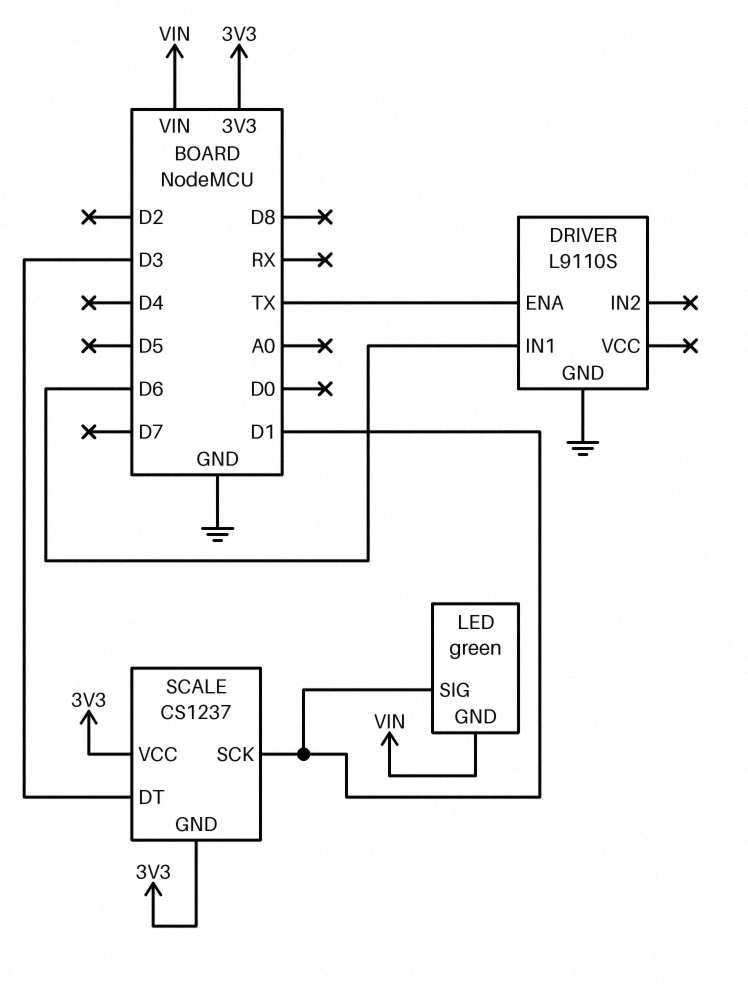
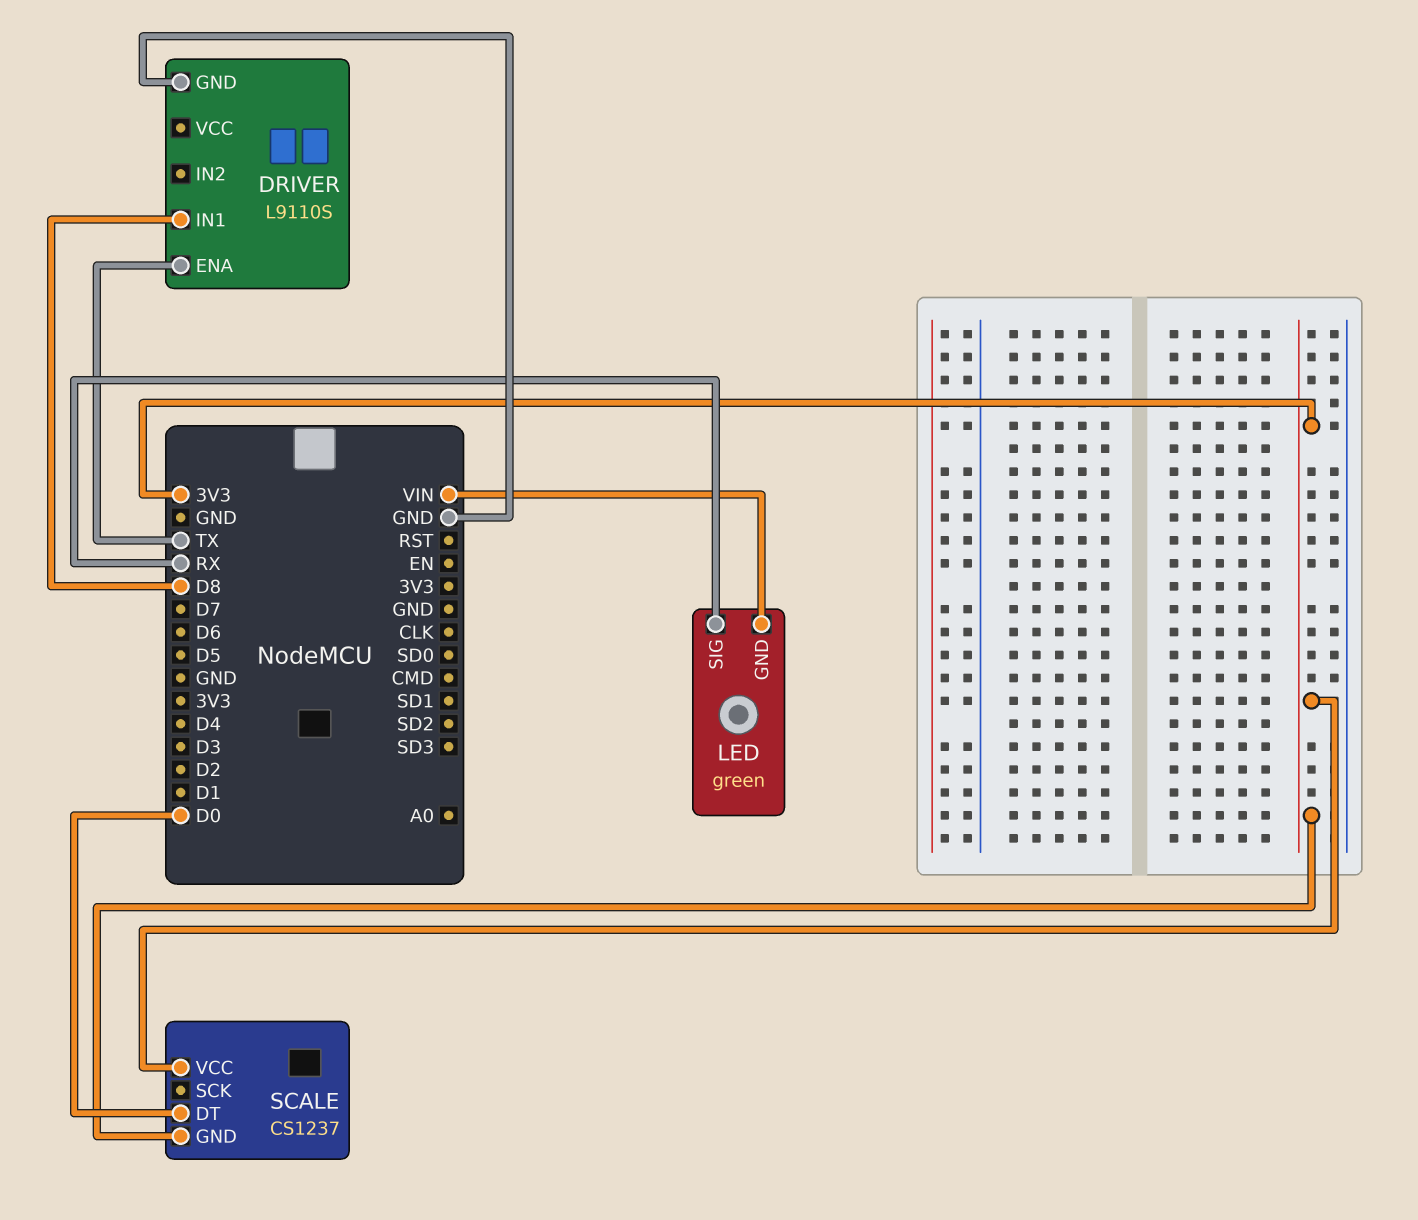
DRIVER pin IN1: D6 -> D8
LED pin SIG: D1 -> RX
SCALE pin DT: D3 -> D0
SCALE pin SCK: D1 -> none

